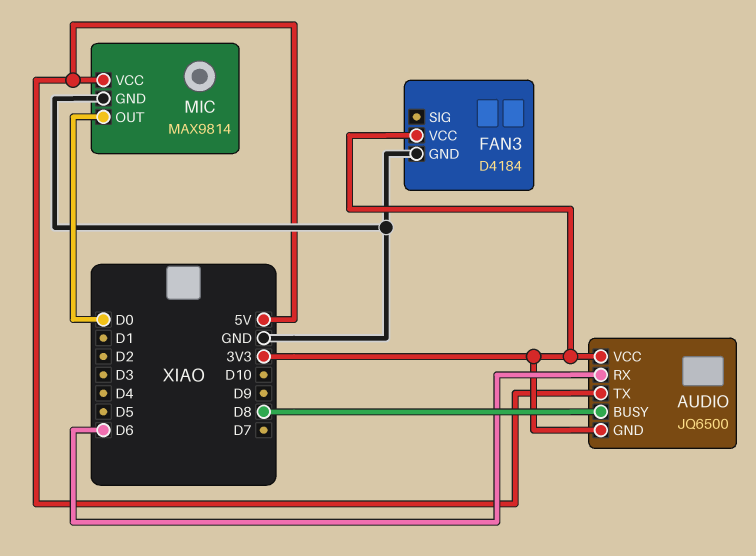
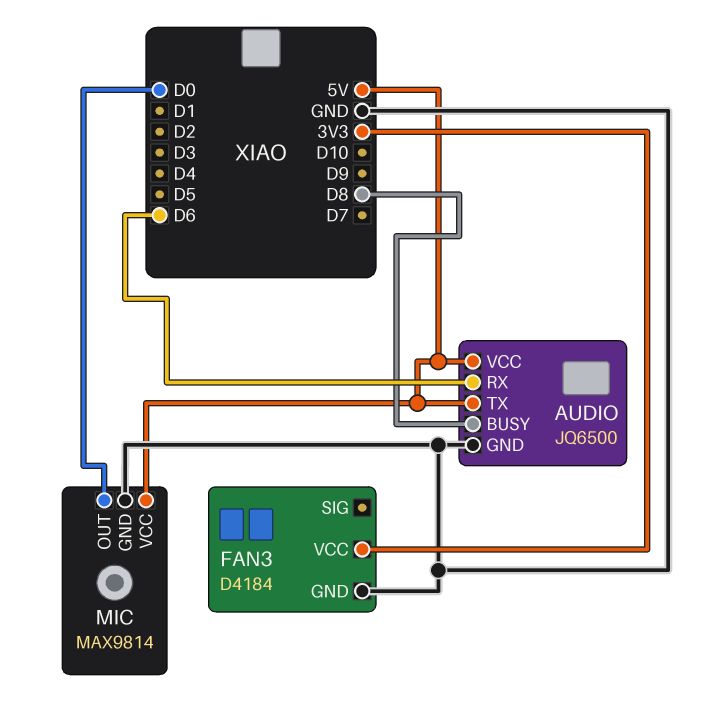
AUDIO pin GND: 3V3 -> GND
AUDIO pin VCC: 3V3 -> 5V

